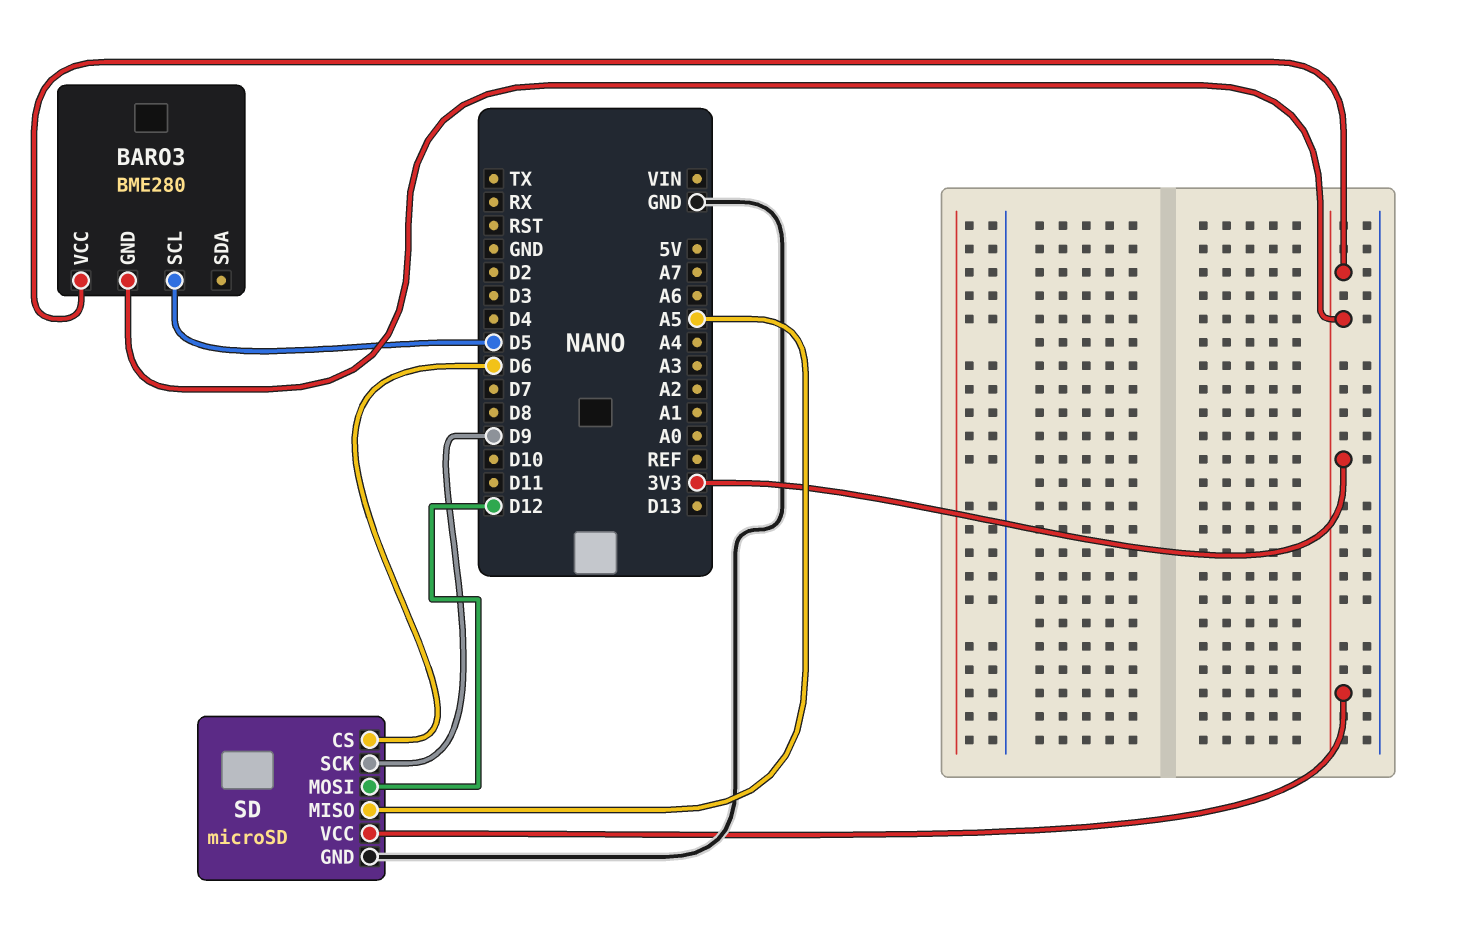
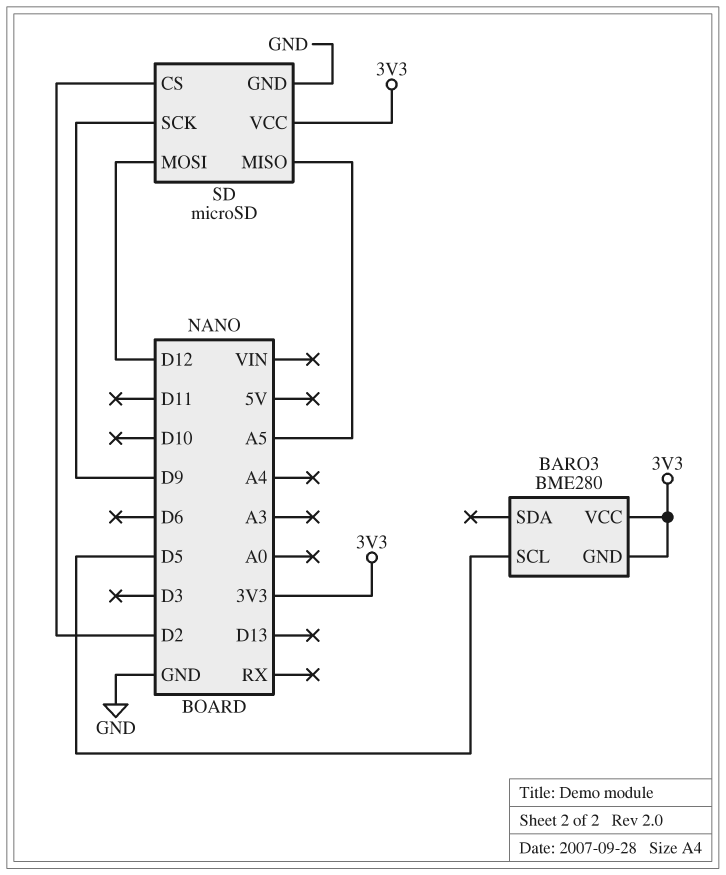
SD pin CS: D6 -> D2

